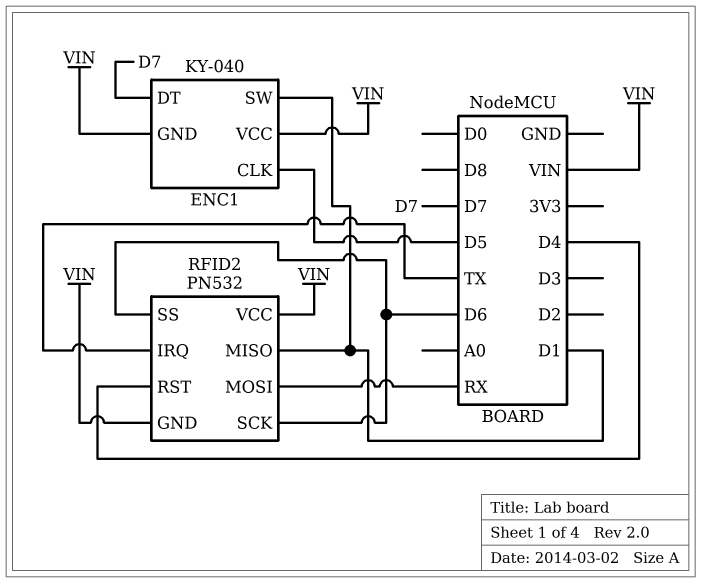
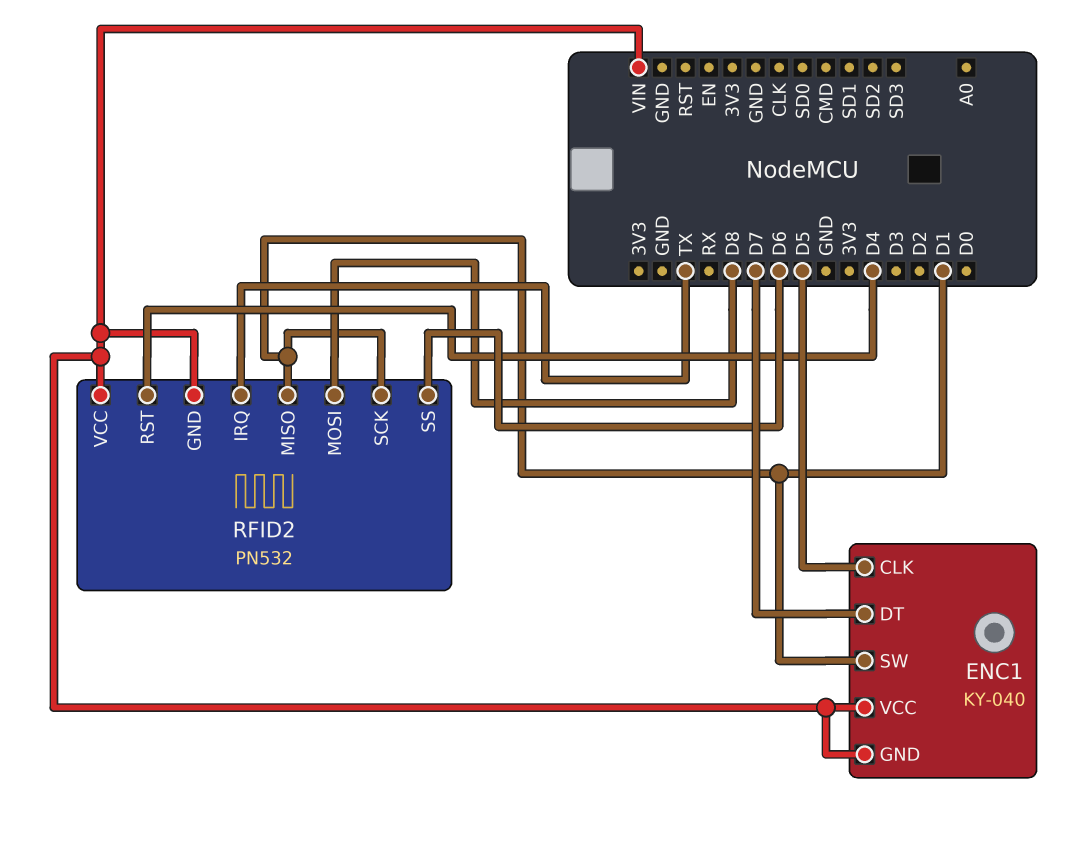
RFID2 pin MOSI: RX -> D8
RFID2 pin SCK: D6 -> D1

